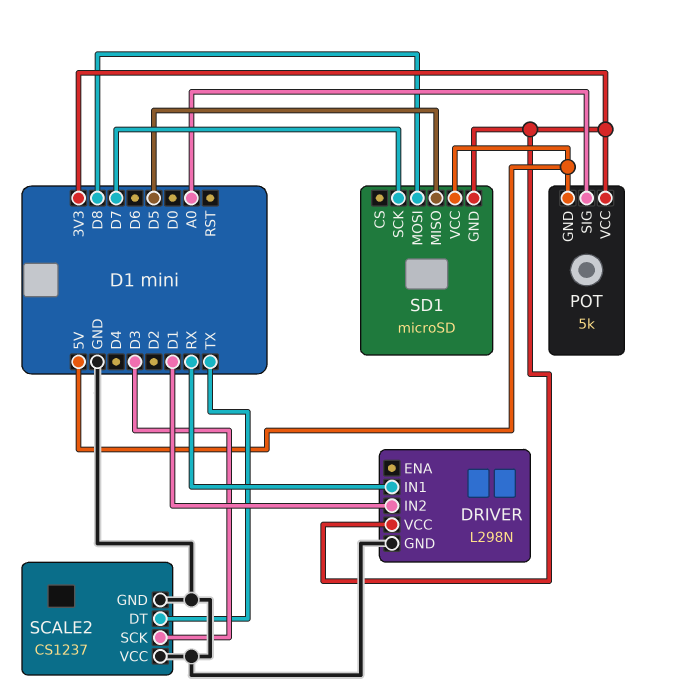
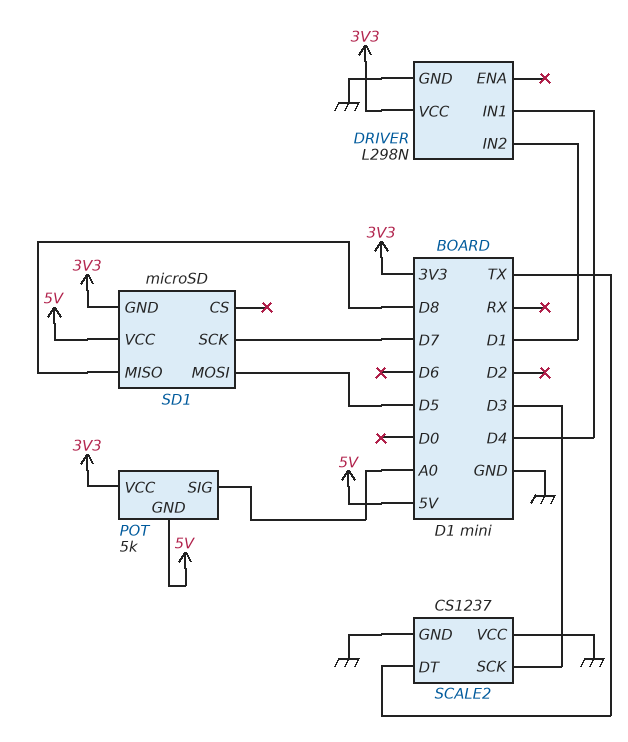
DRIVER pin IN1: RX -> D4
SD1 pin MISO: D5 -> D8
SD1 pin MOSI: D8 -> D5

